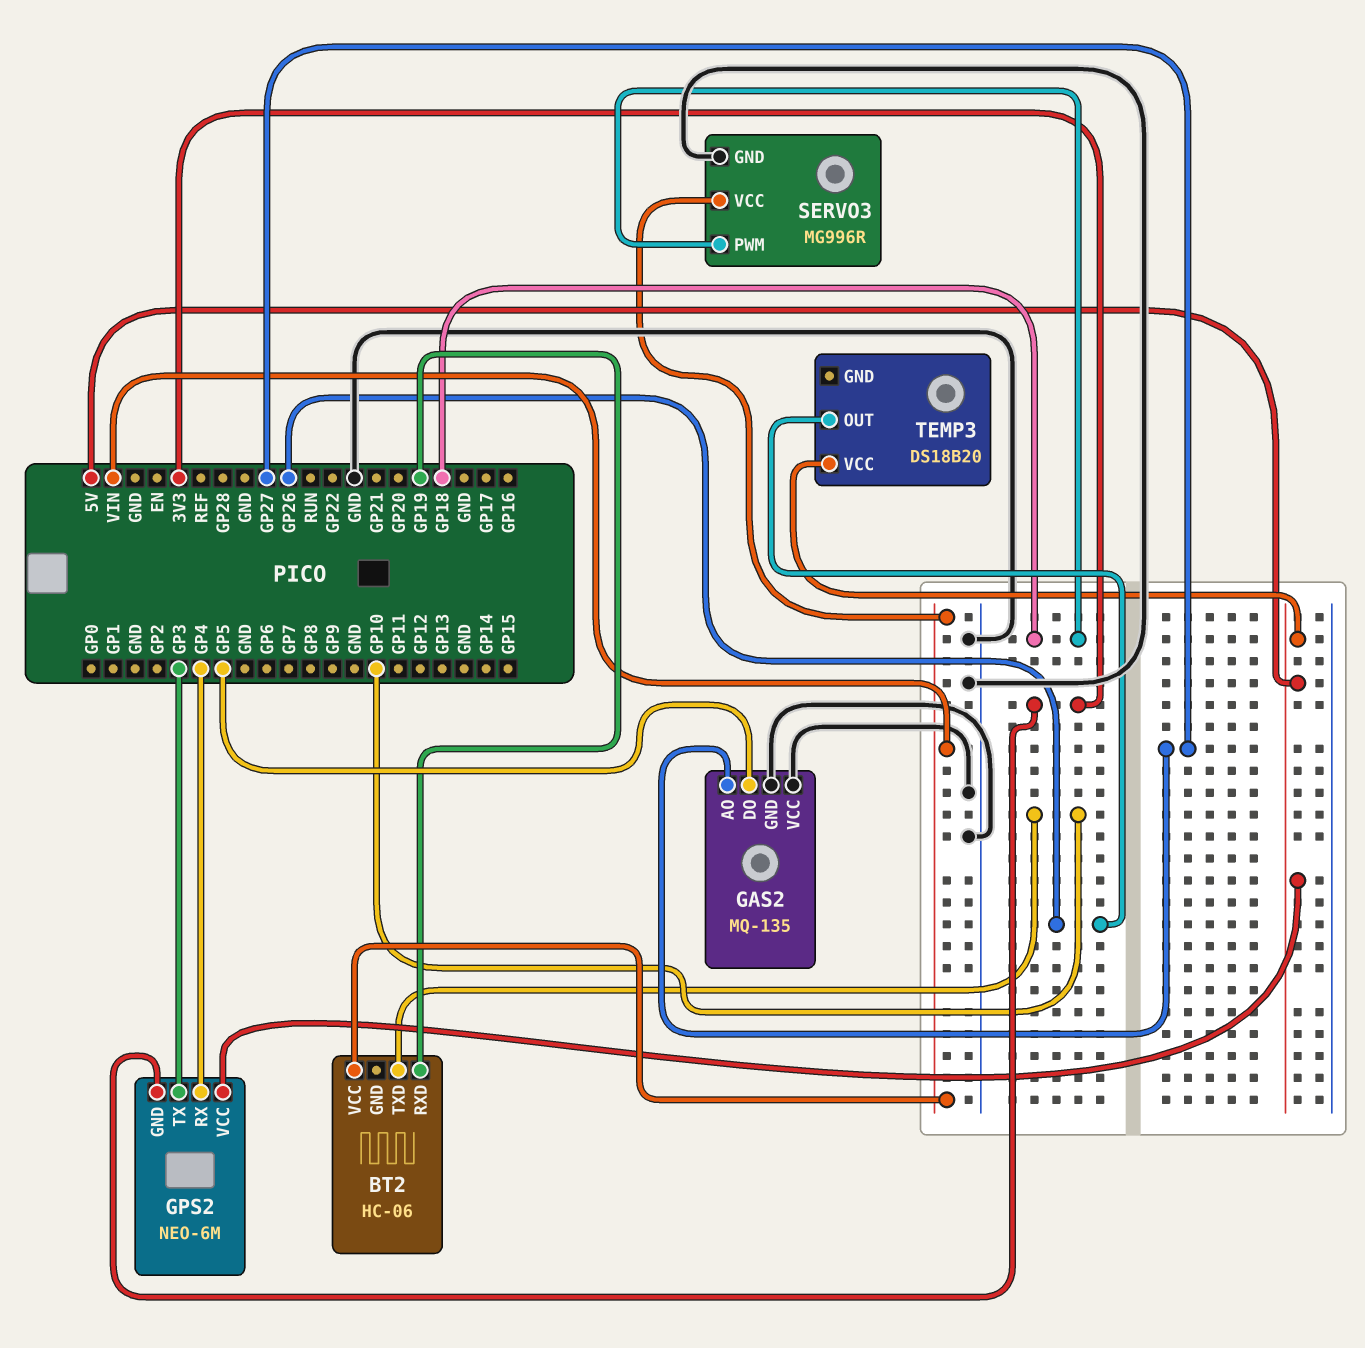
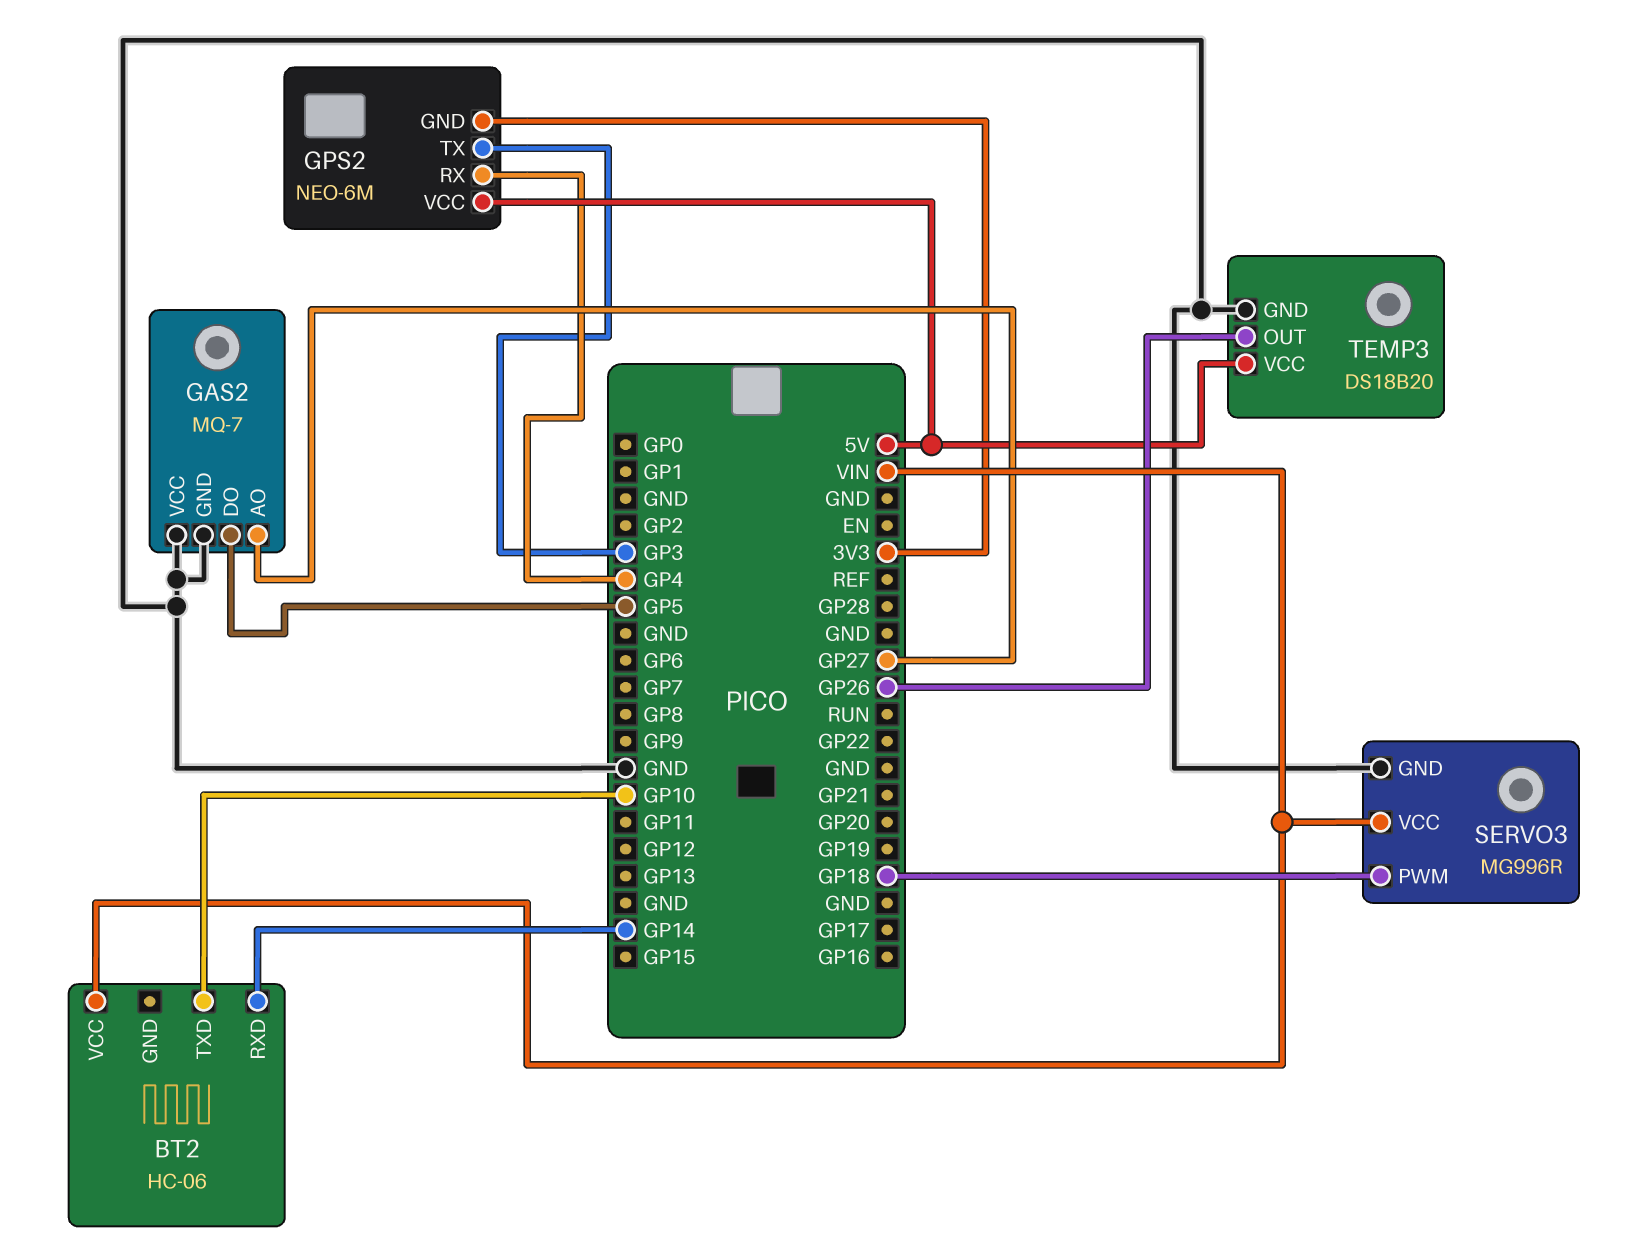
BT2 pin RXD: GP19 -> GP14
GAS2: MQ-135 -> MQ-7
TEMP3 pin GND: none -> GND

